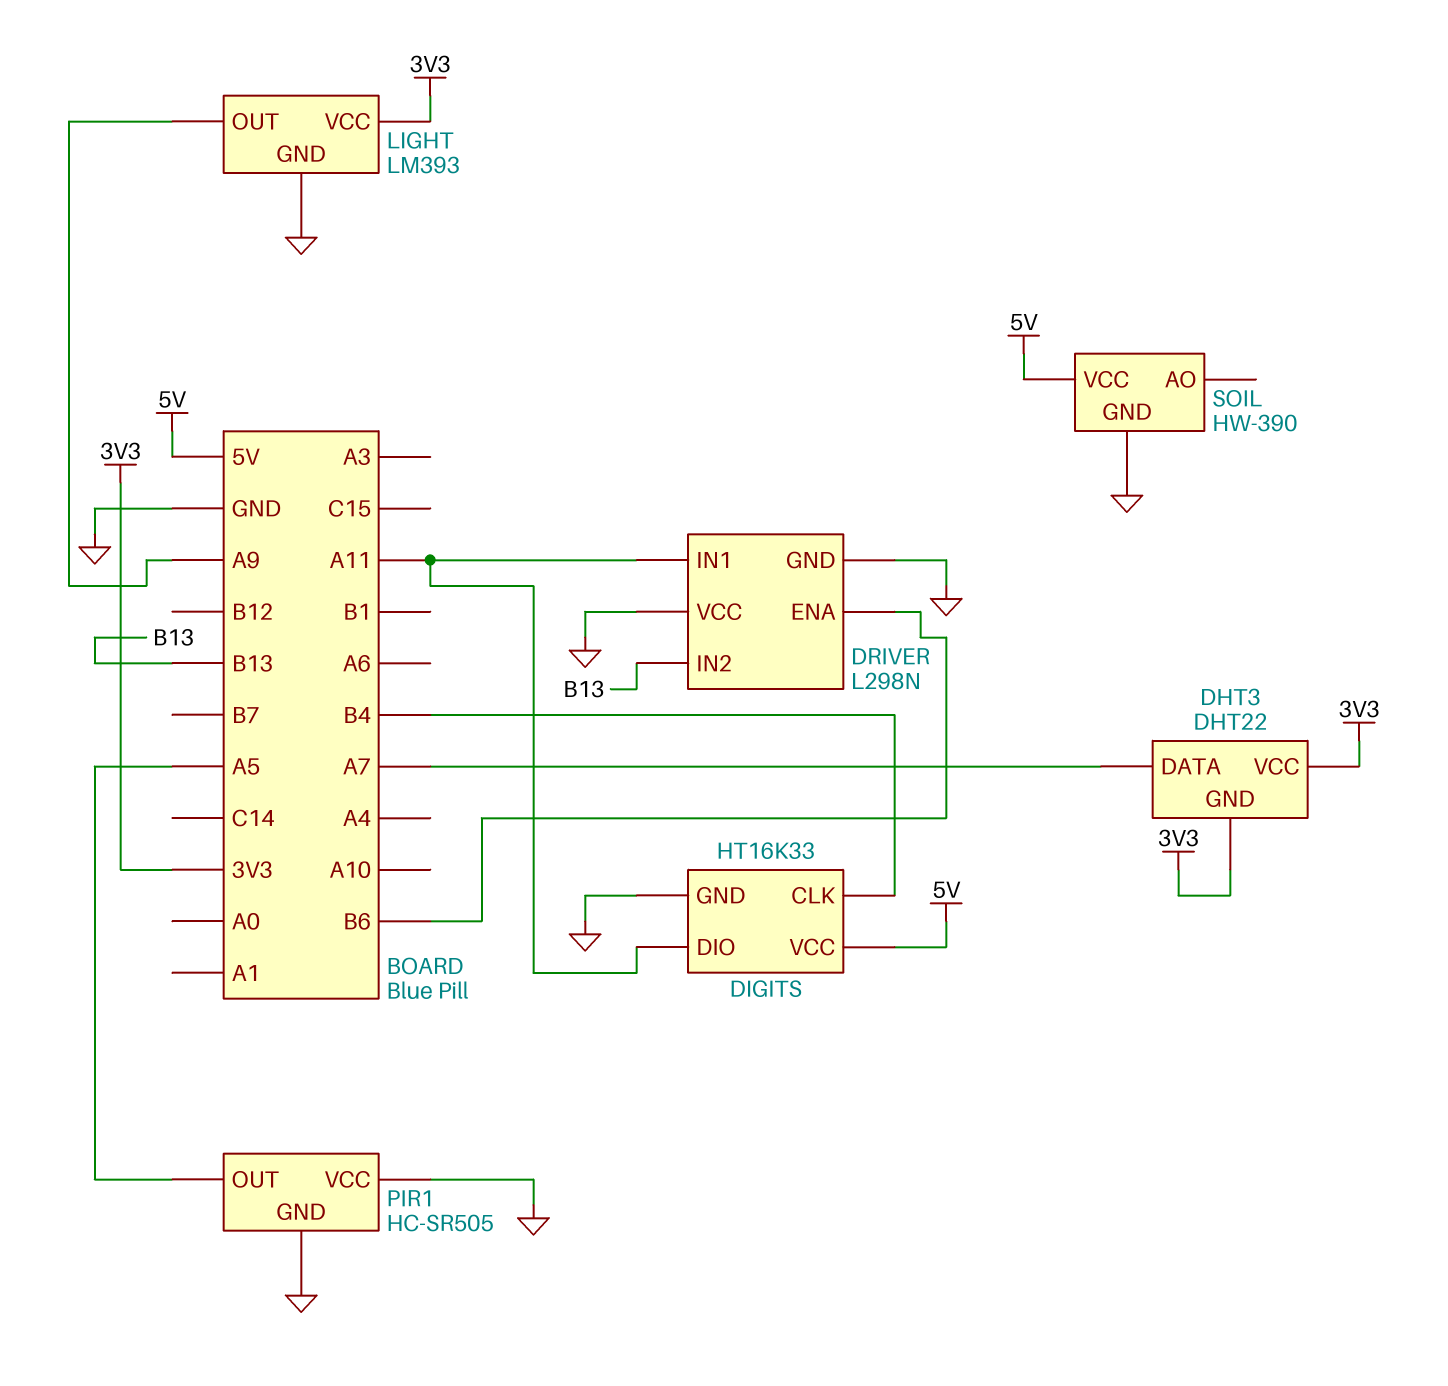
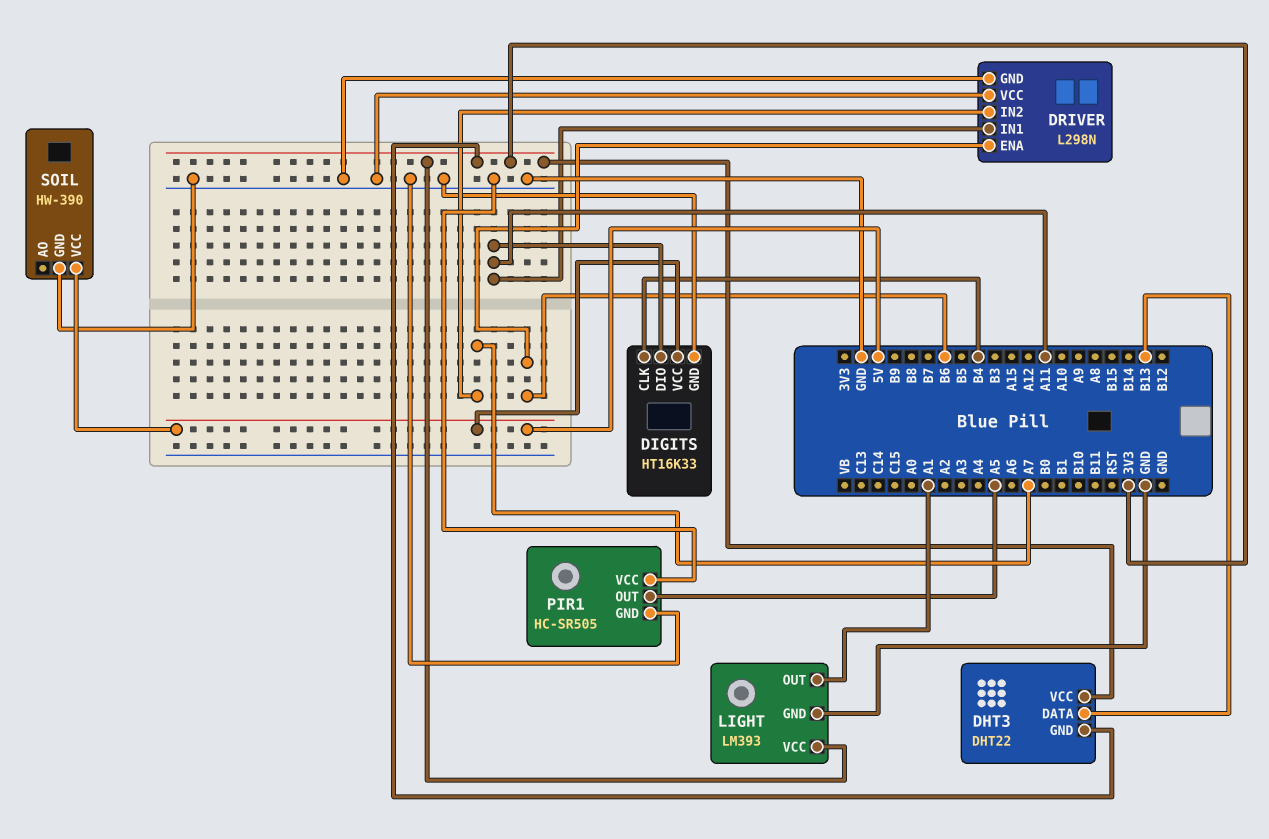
DHT3 pin DATA: A7 -> B13
DRIVER pin IN2: B13 -> A7
LIGHT pin OUT: A9 -> A1

